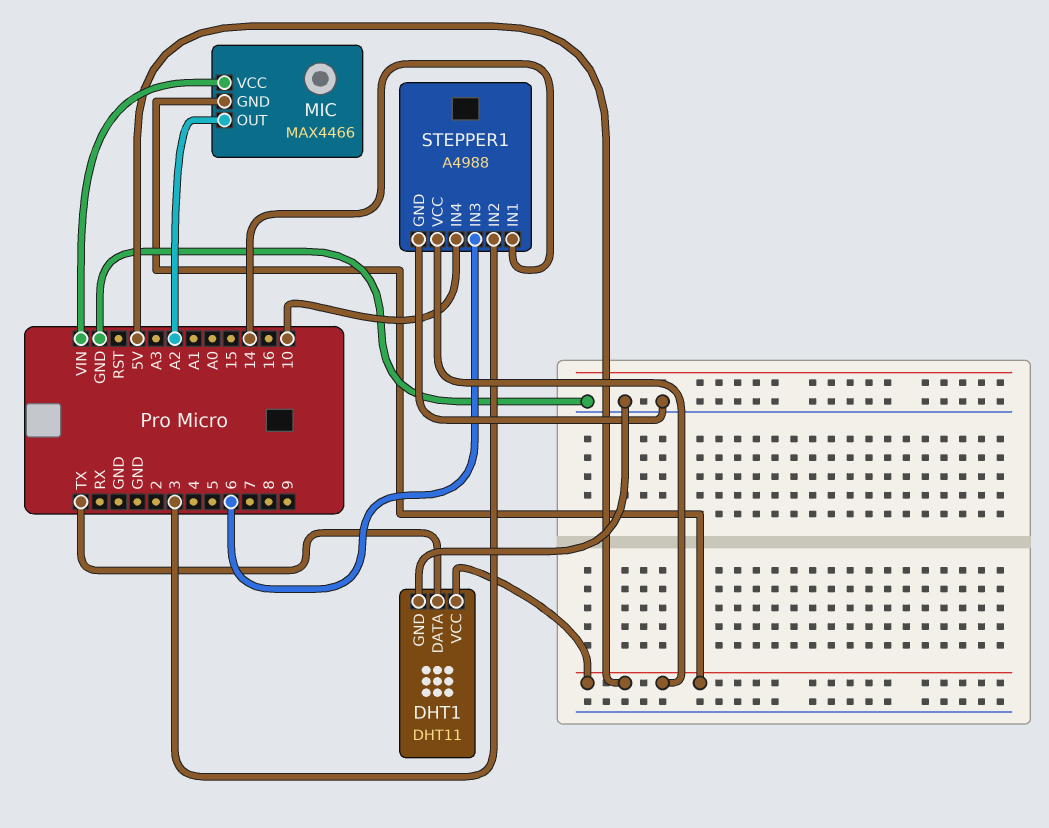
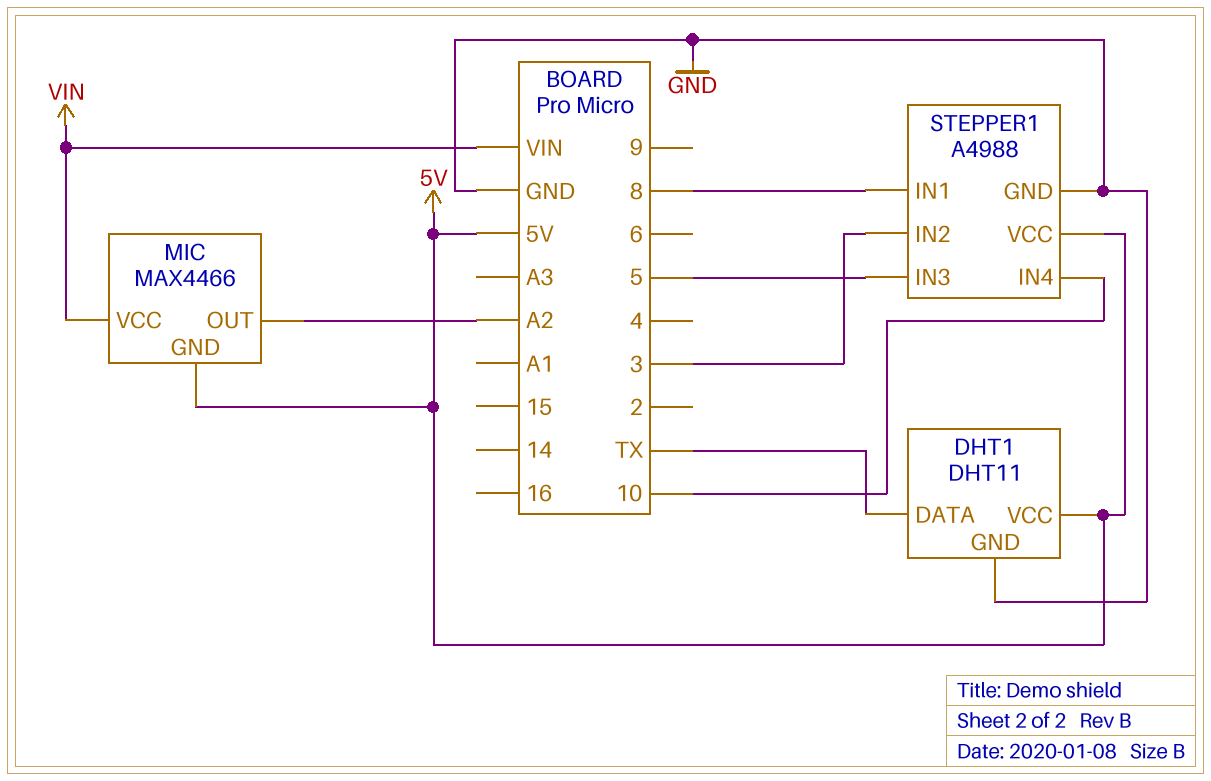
STEPPER1 pin IN1: 14 -> 8
STEPPER1 pin IN3: 6 -> 5

